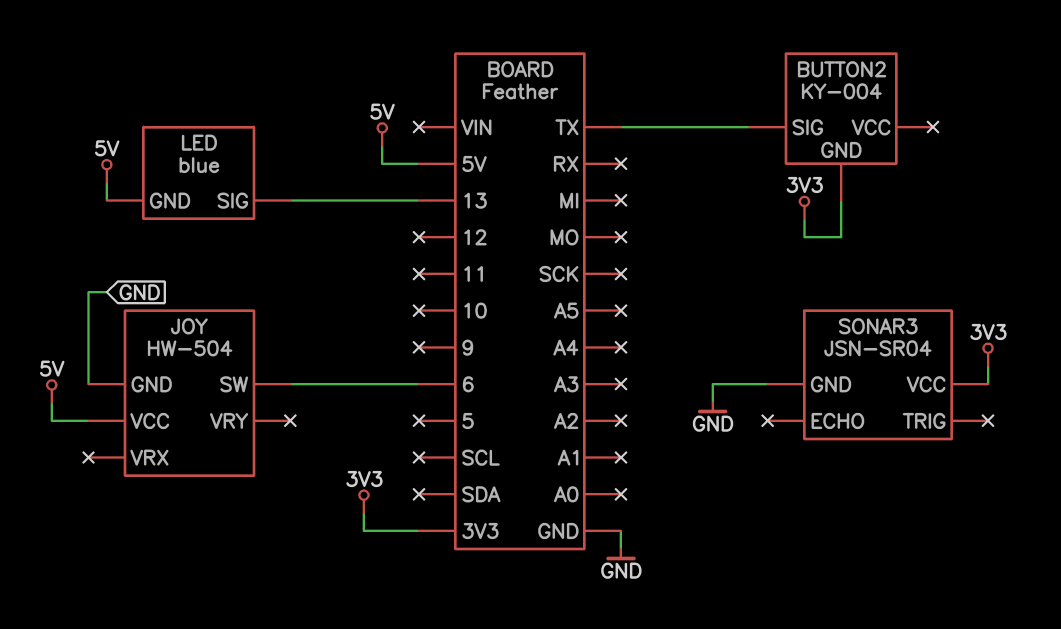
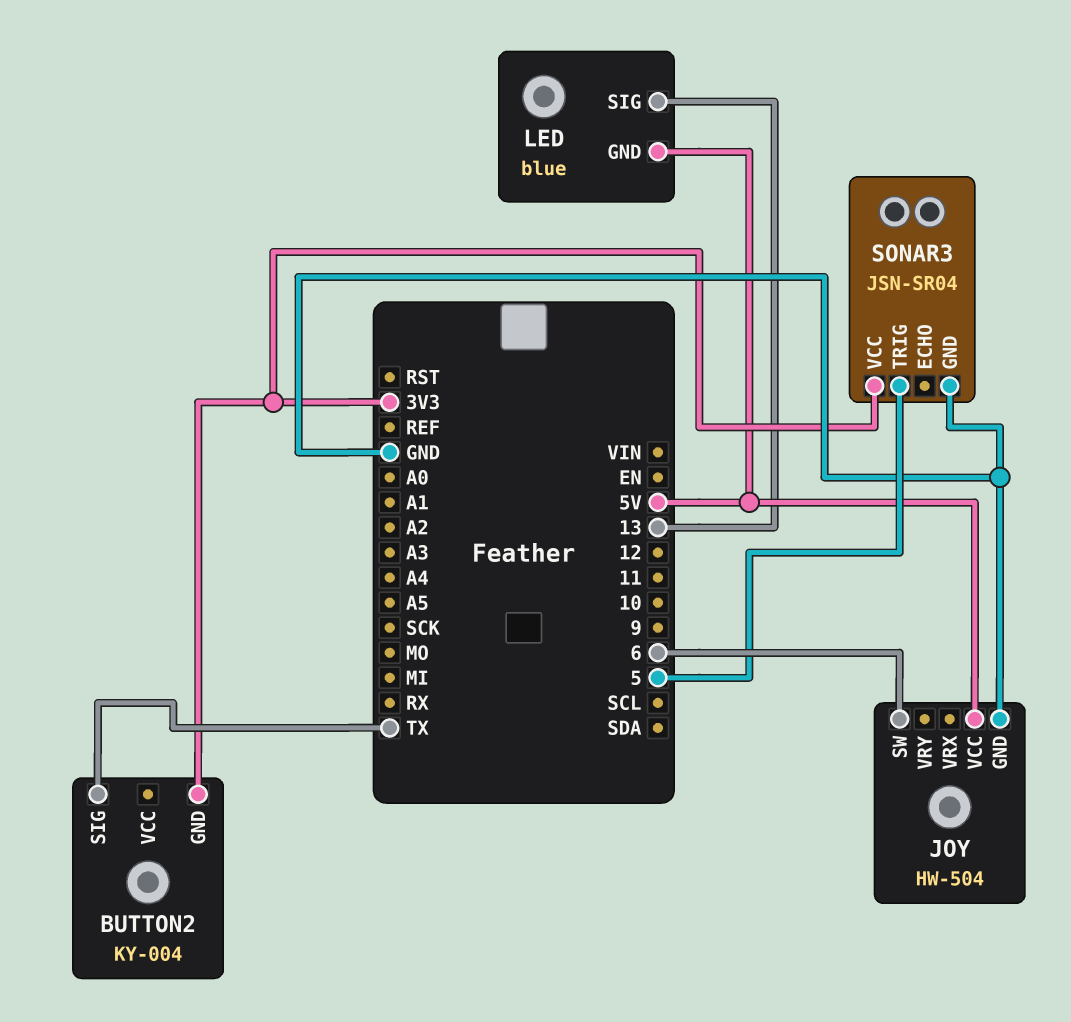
SONAR3 pin TRIG: none -> 5

